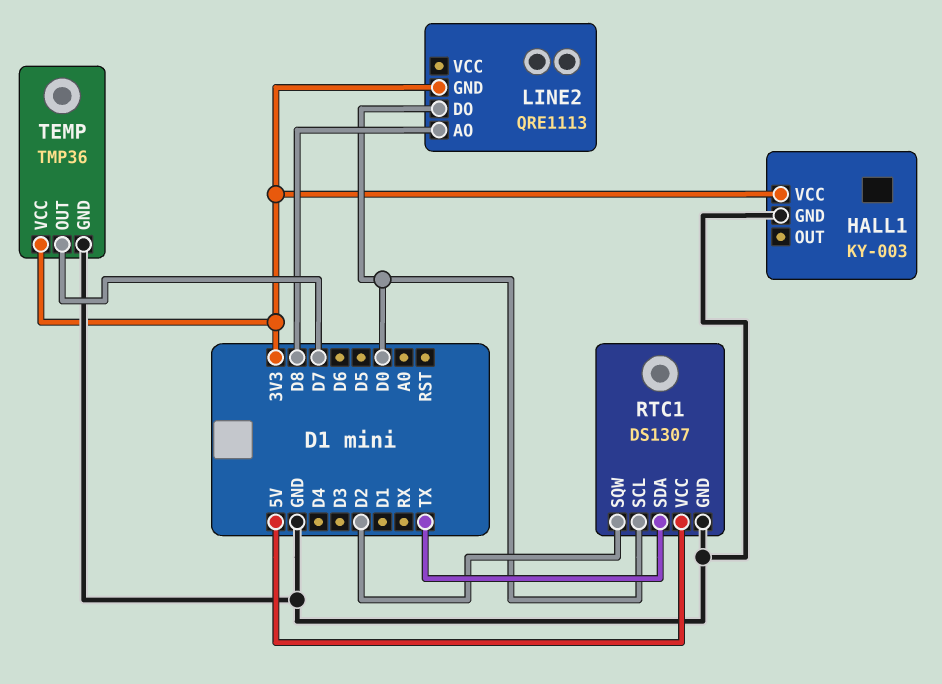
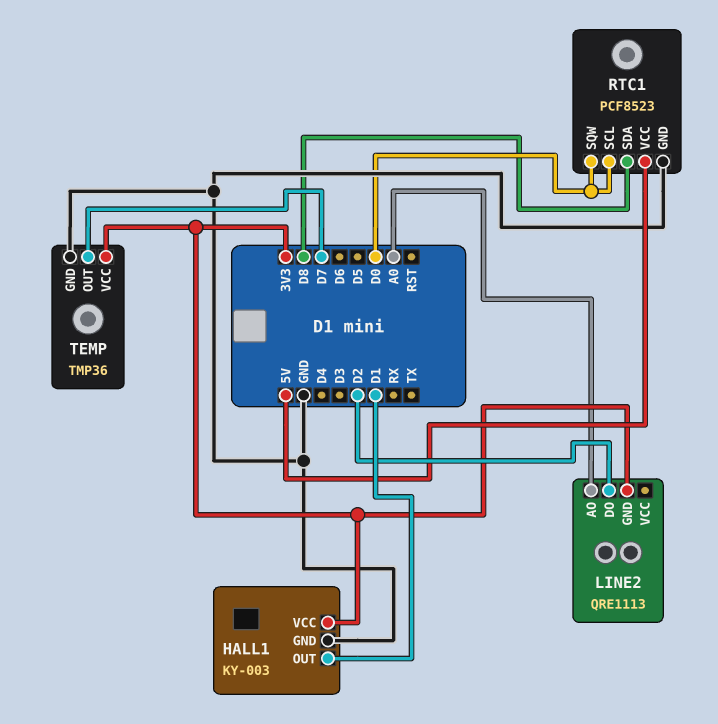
HALL1 pin OUT: none -> D1
LINE2 pin AO: D8 -> A0
LINE2 pin DO: D0 -> D2
RTC1: DS1307 -> PCF8523
RTC1 pin SDA: TX -> D8
RTC1 pin SQW: D2 -> D0

